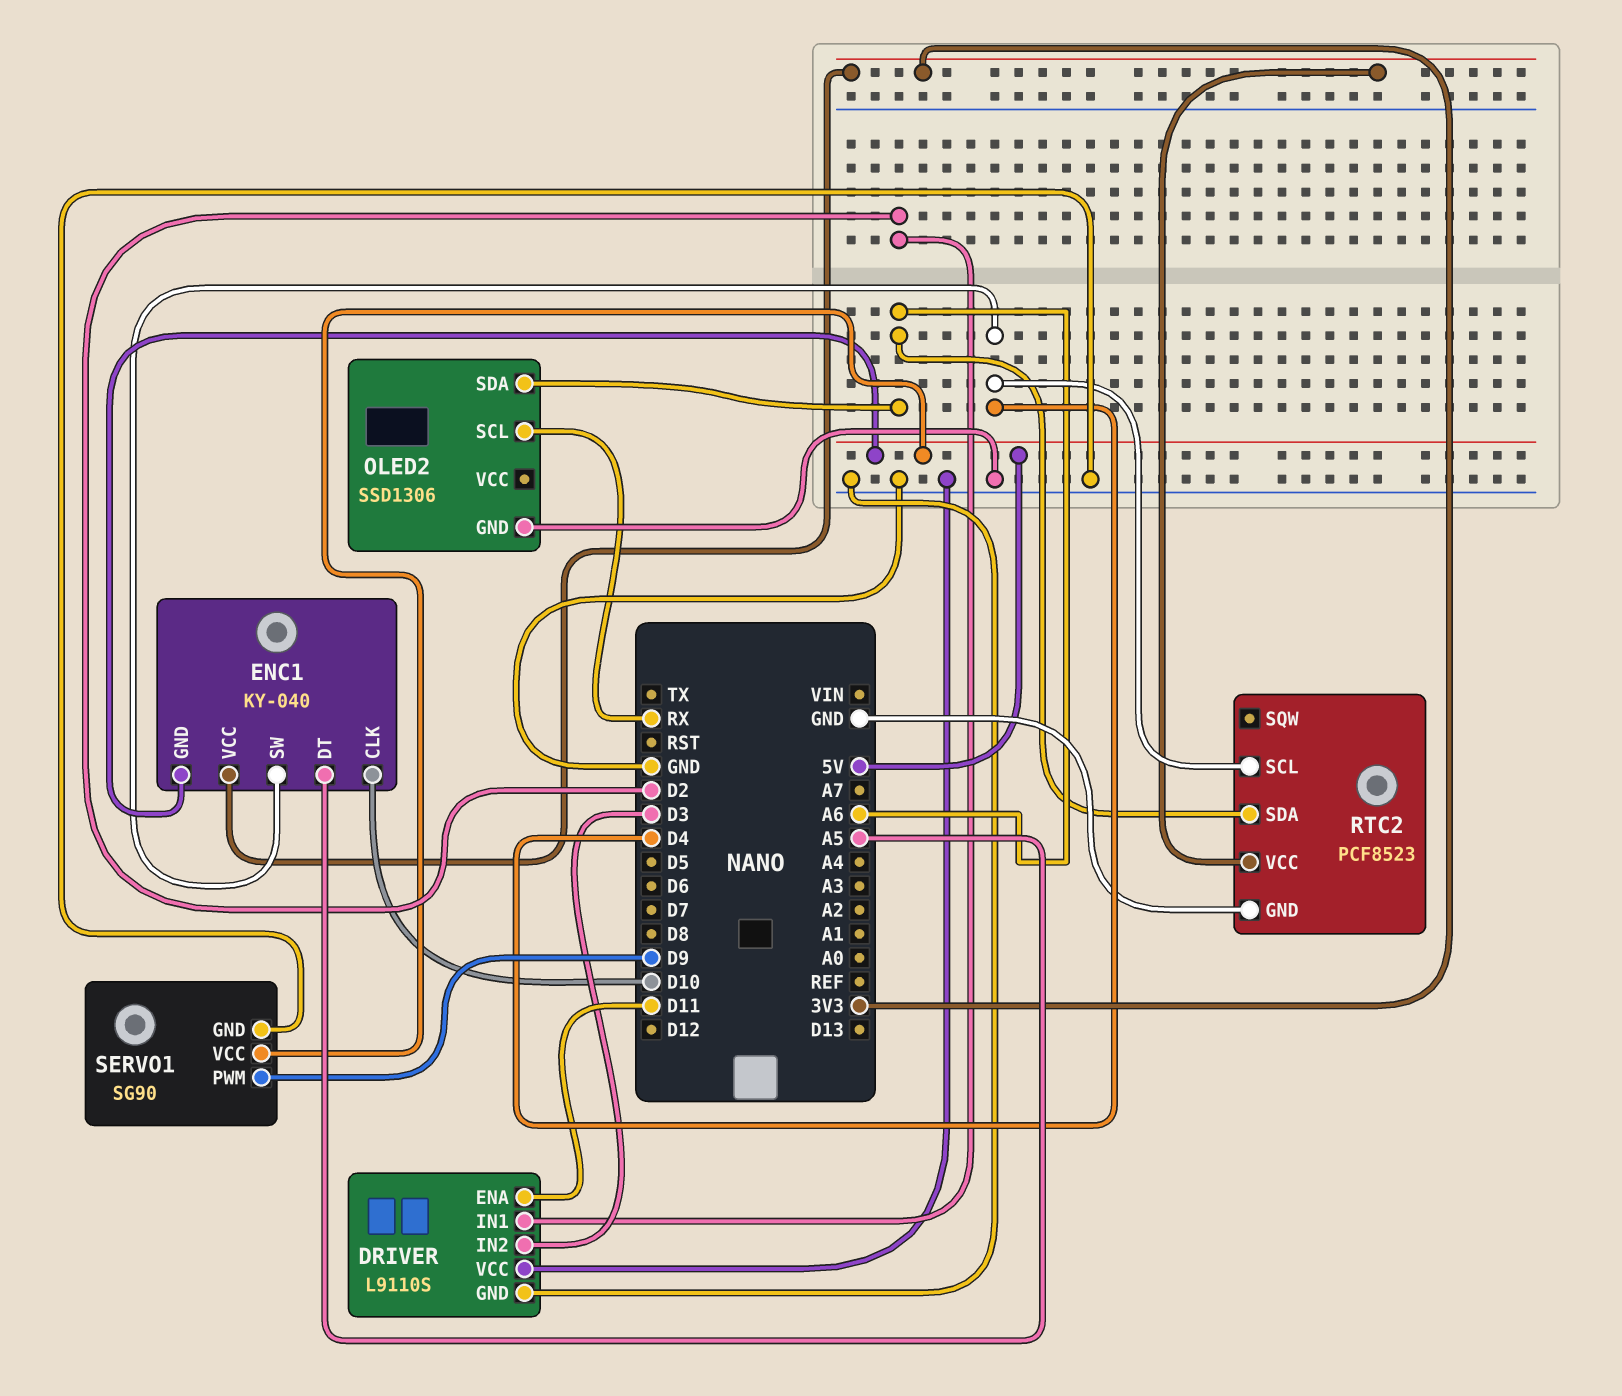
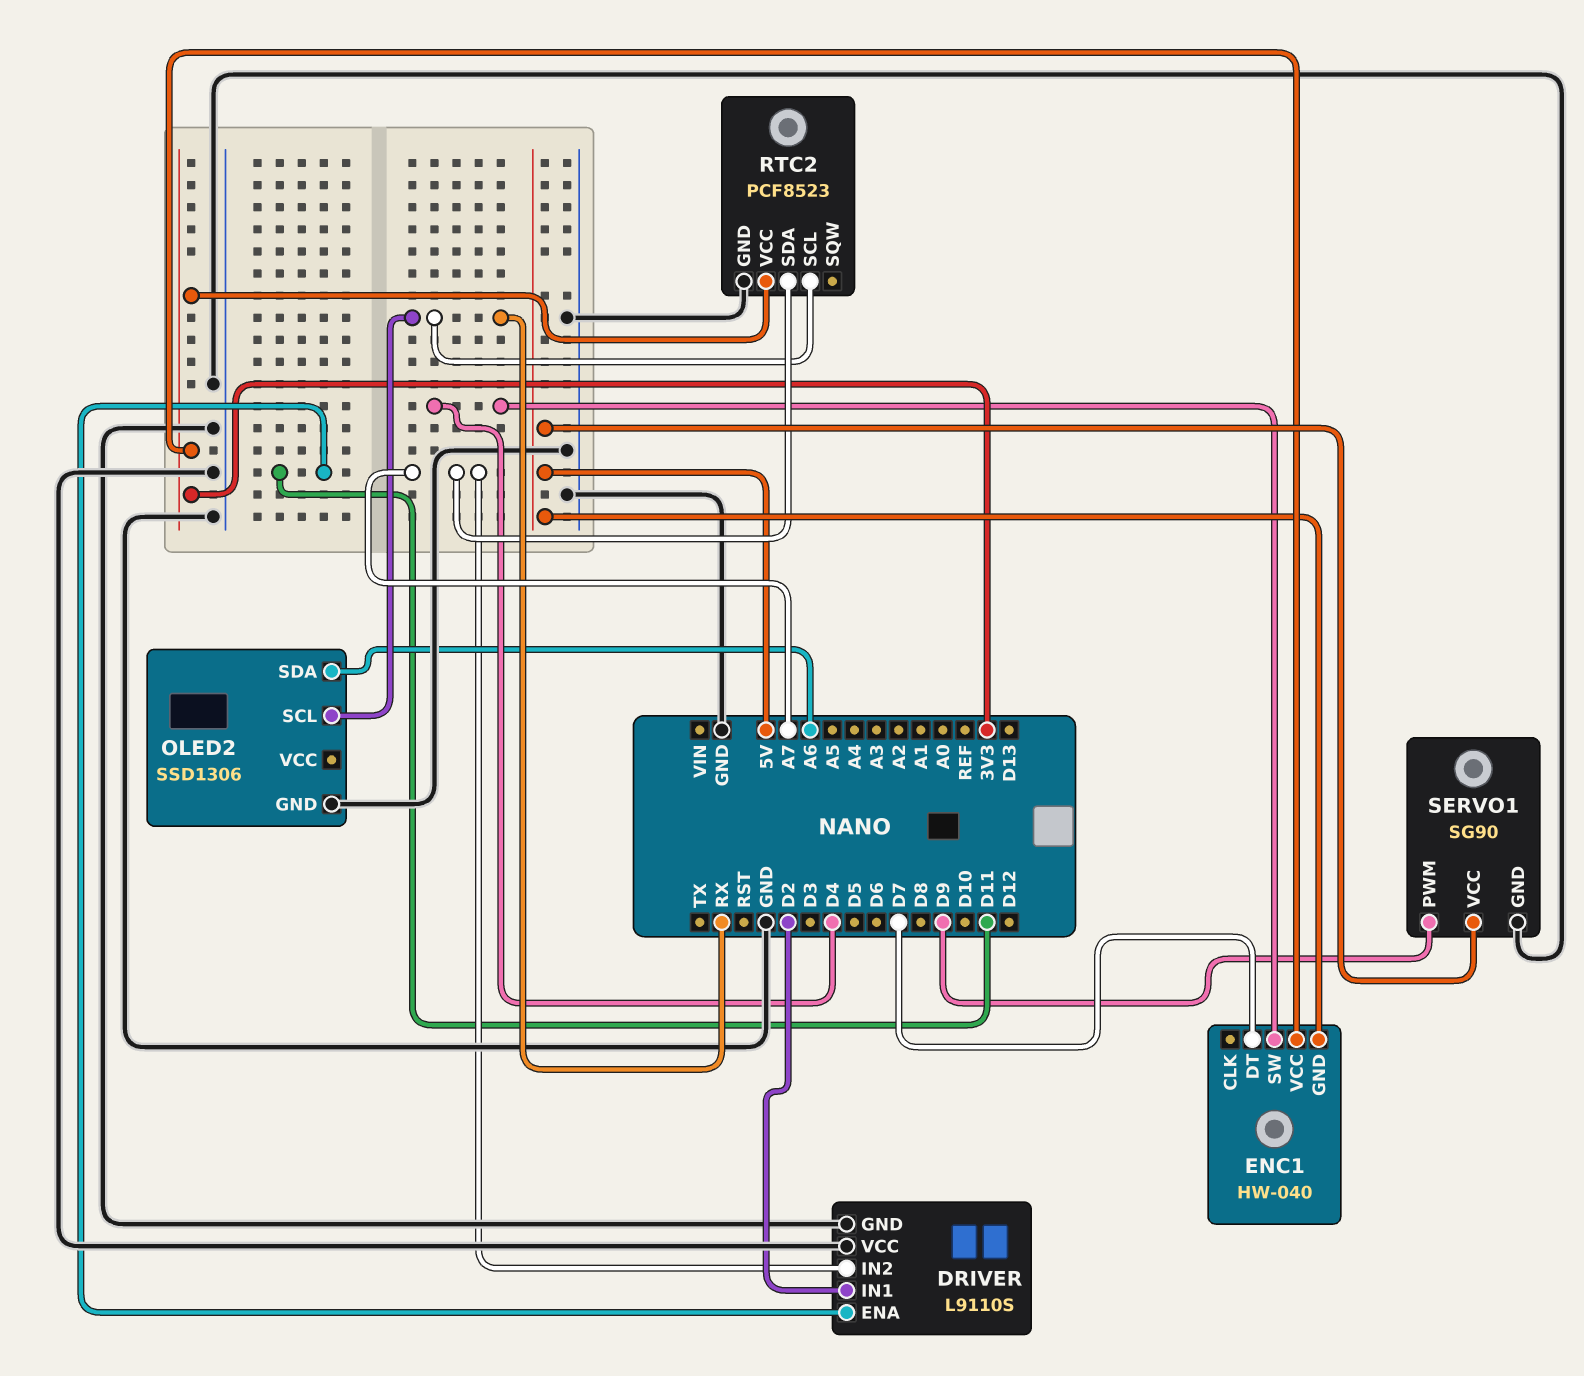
DRIVER pin IN2: D3 -> A7
ENC1: KY-040 -> HW-040
ENC1 pin CLK: D10 -> none
ENC1 pin DT: A5 -> D7
RTC2 pin SCL: D4 -> RX
RTC2 pin SDA: A6 -> A7

